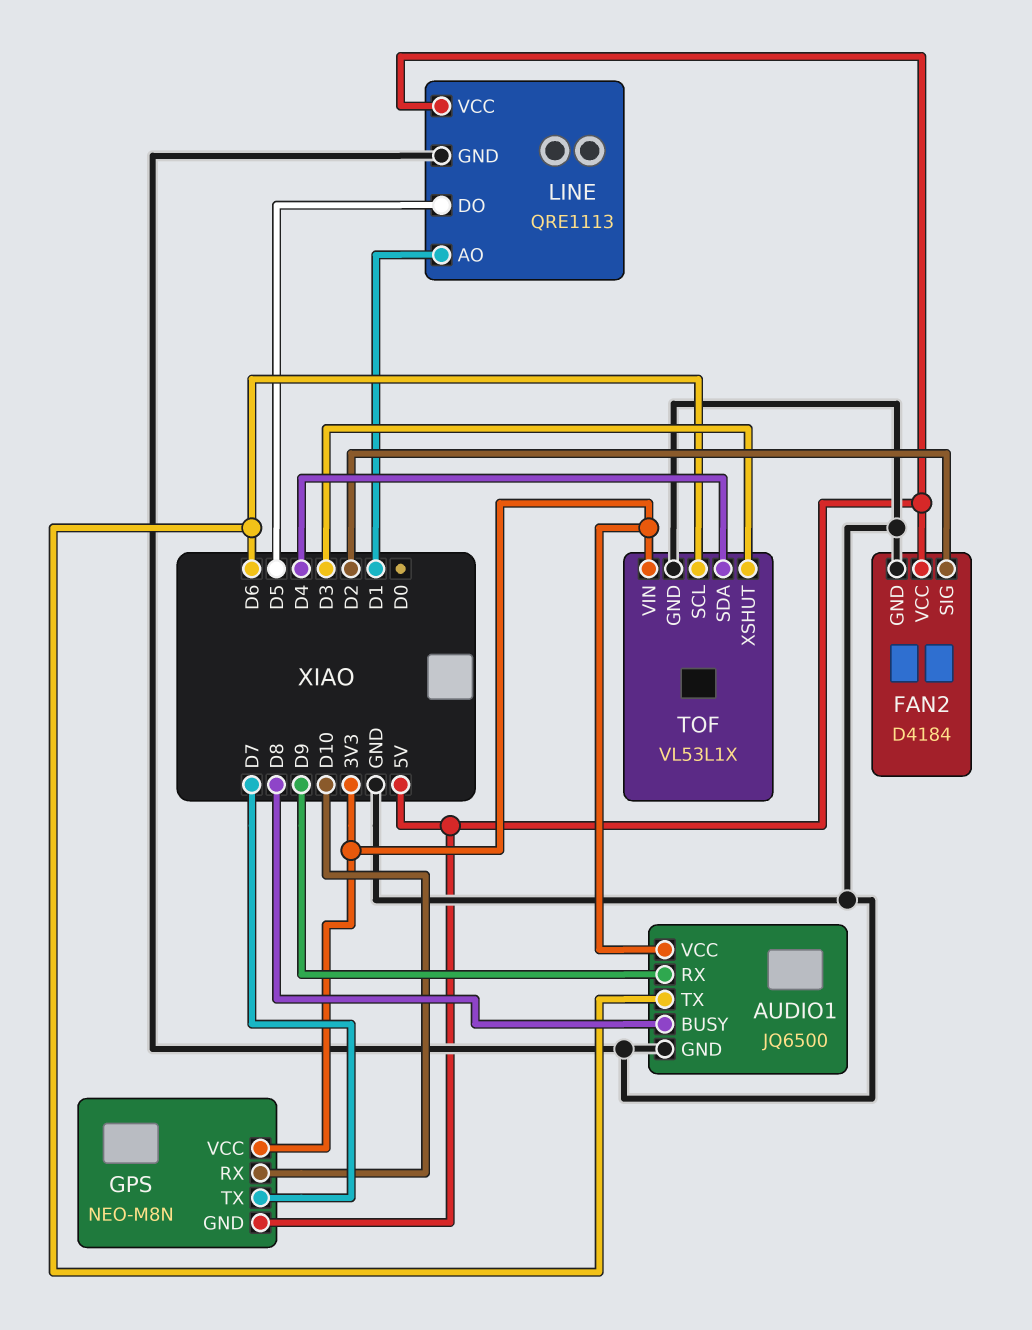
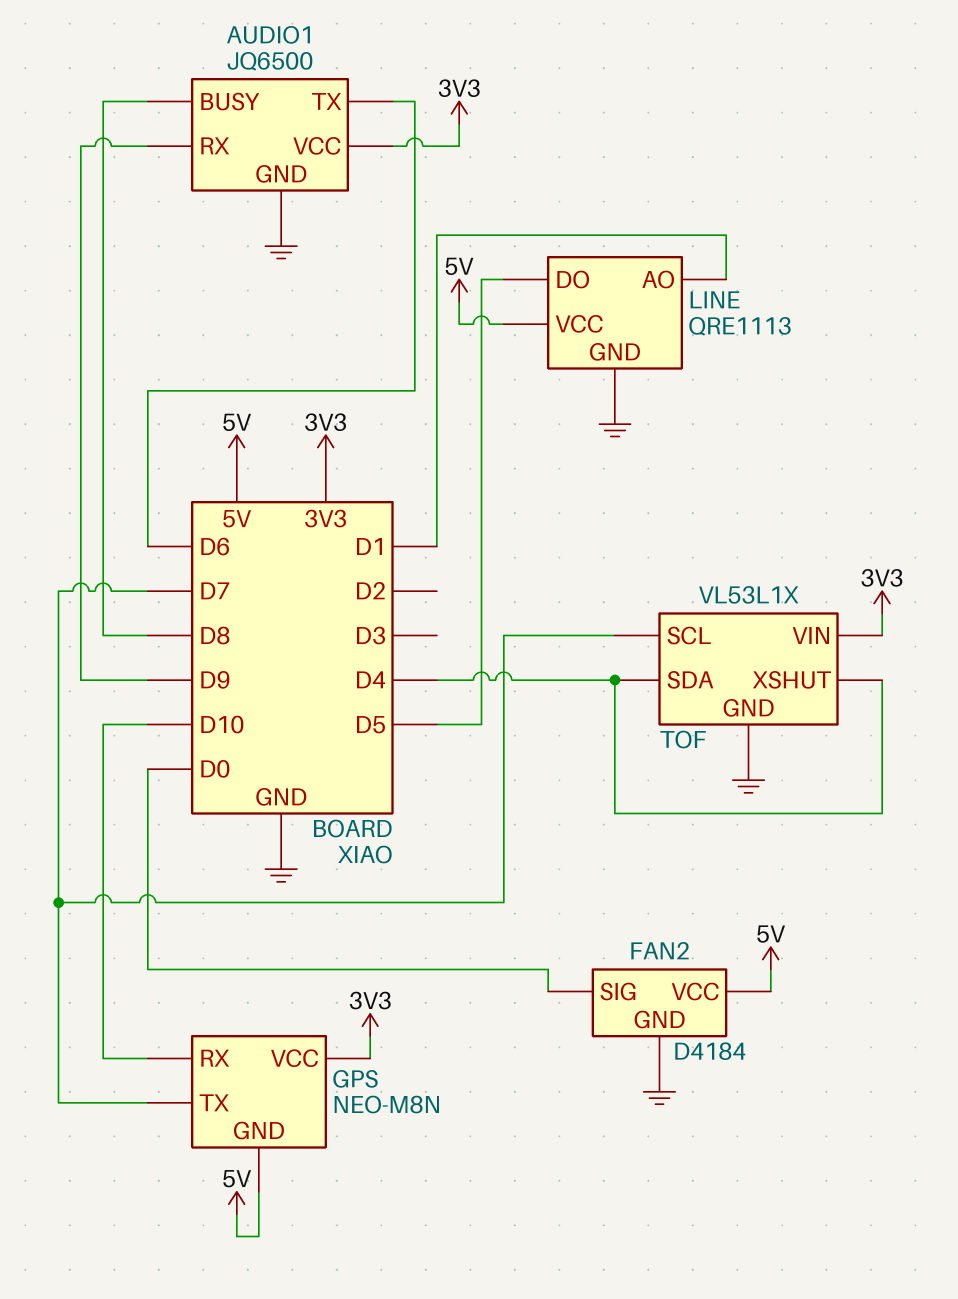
FAN2 pin SIG: D2 -> D0
TOF pin SCL: D6 -> D7
TOF pin XSHUT: D3 -> D4

